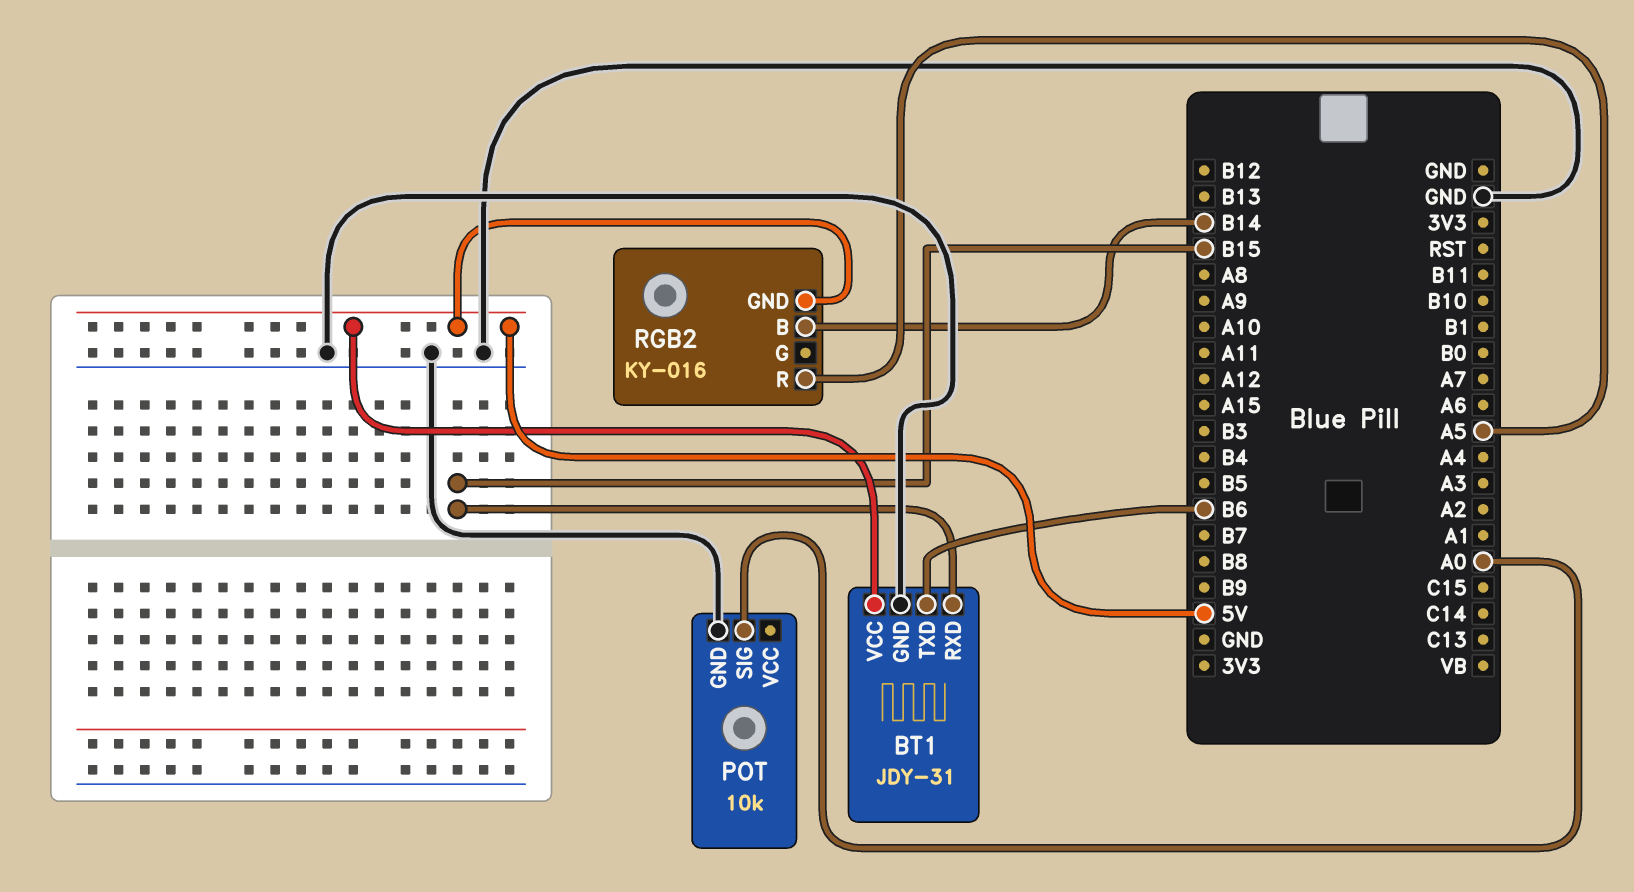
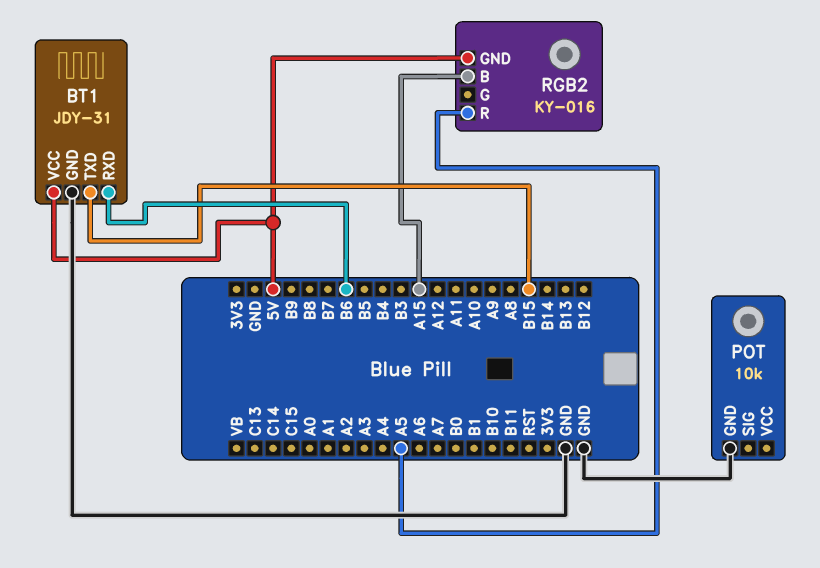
BT1 pin RXD: B15 -> B6
BT1 pin TXD: B6 -> B15
POT pin SIG: A0 -> none
RGB2 pin B: B14 -> A15

